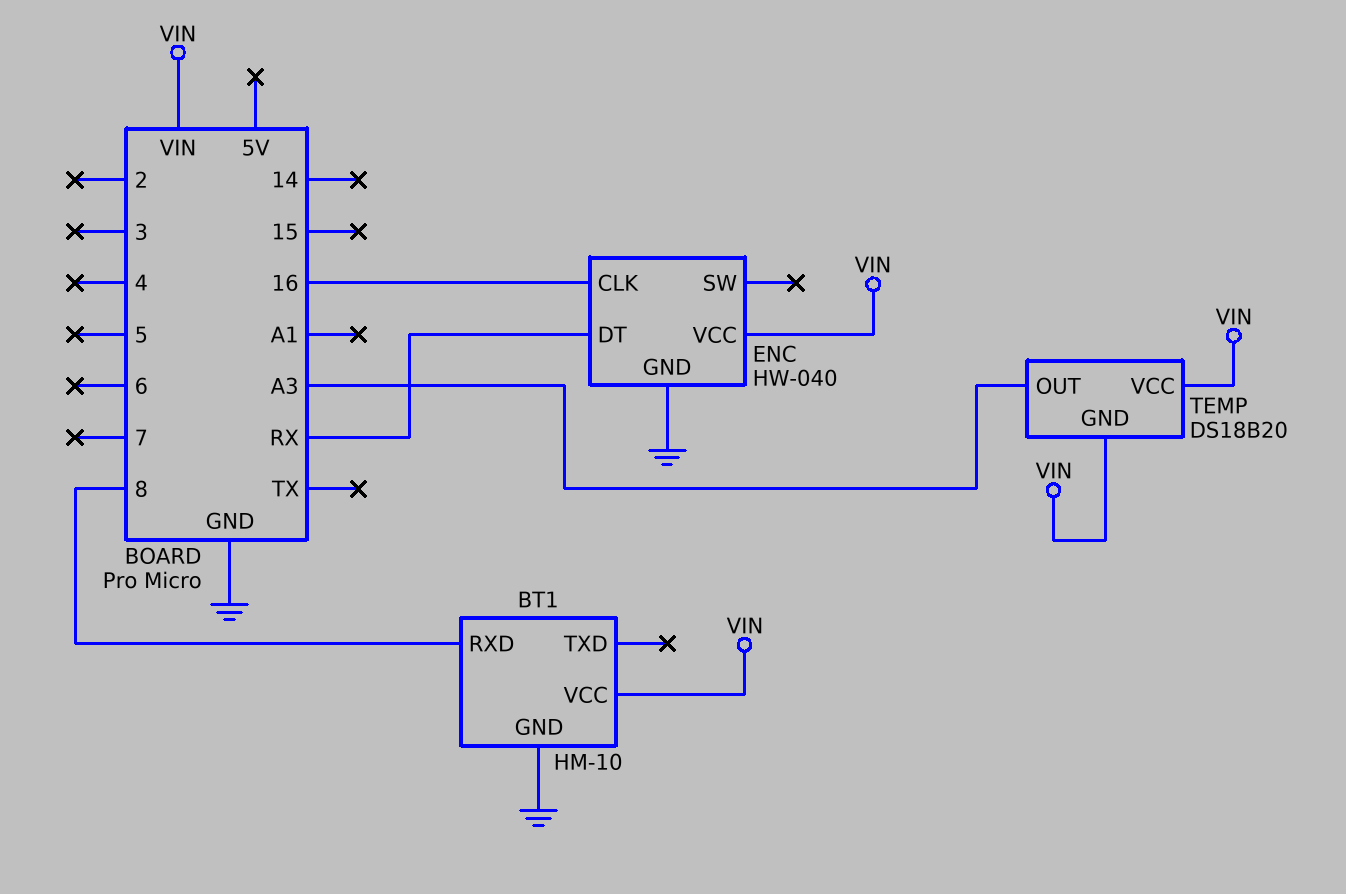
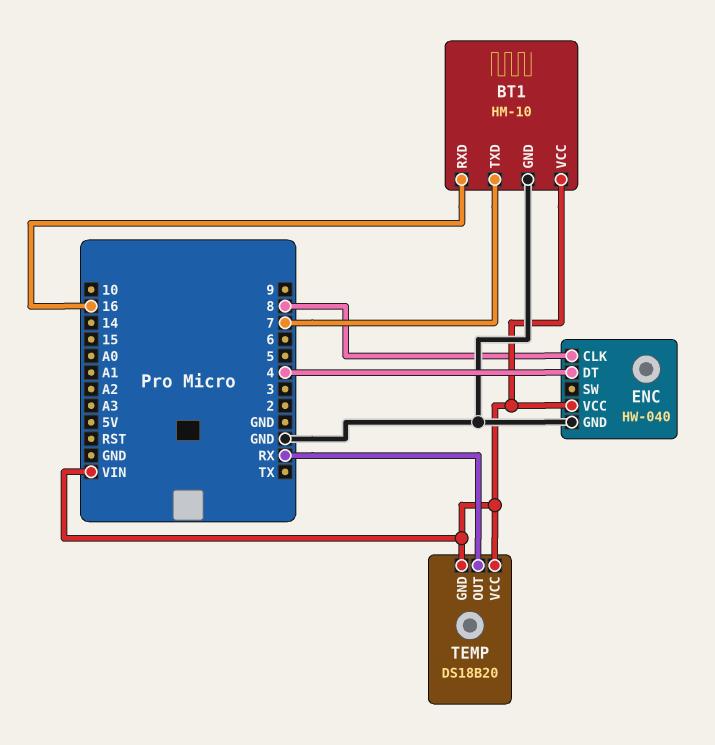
BT1 pin RXD: 8 -> 16
BT1 pin TXD: none -> 7
ENC pin CLK: 16 -> 8
ENC pin DT: RX -> 4
TEMP pin OUT: A3 -> RX

